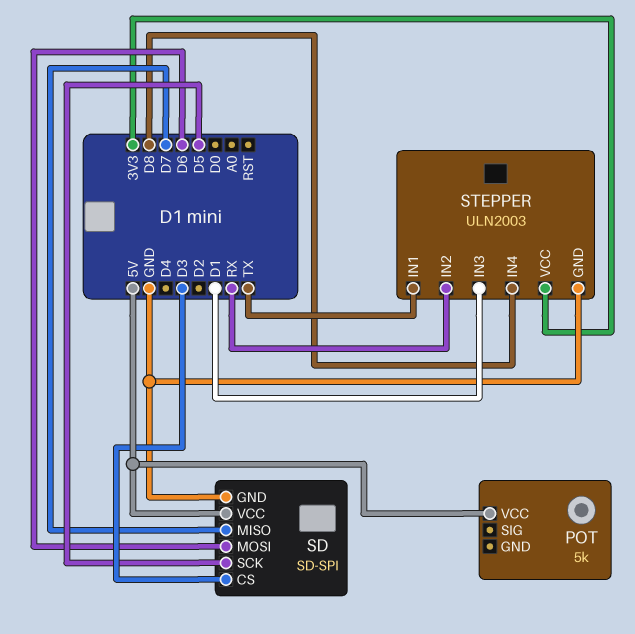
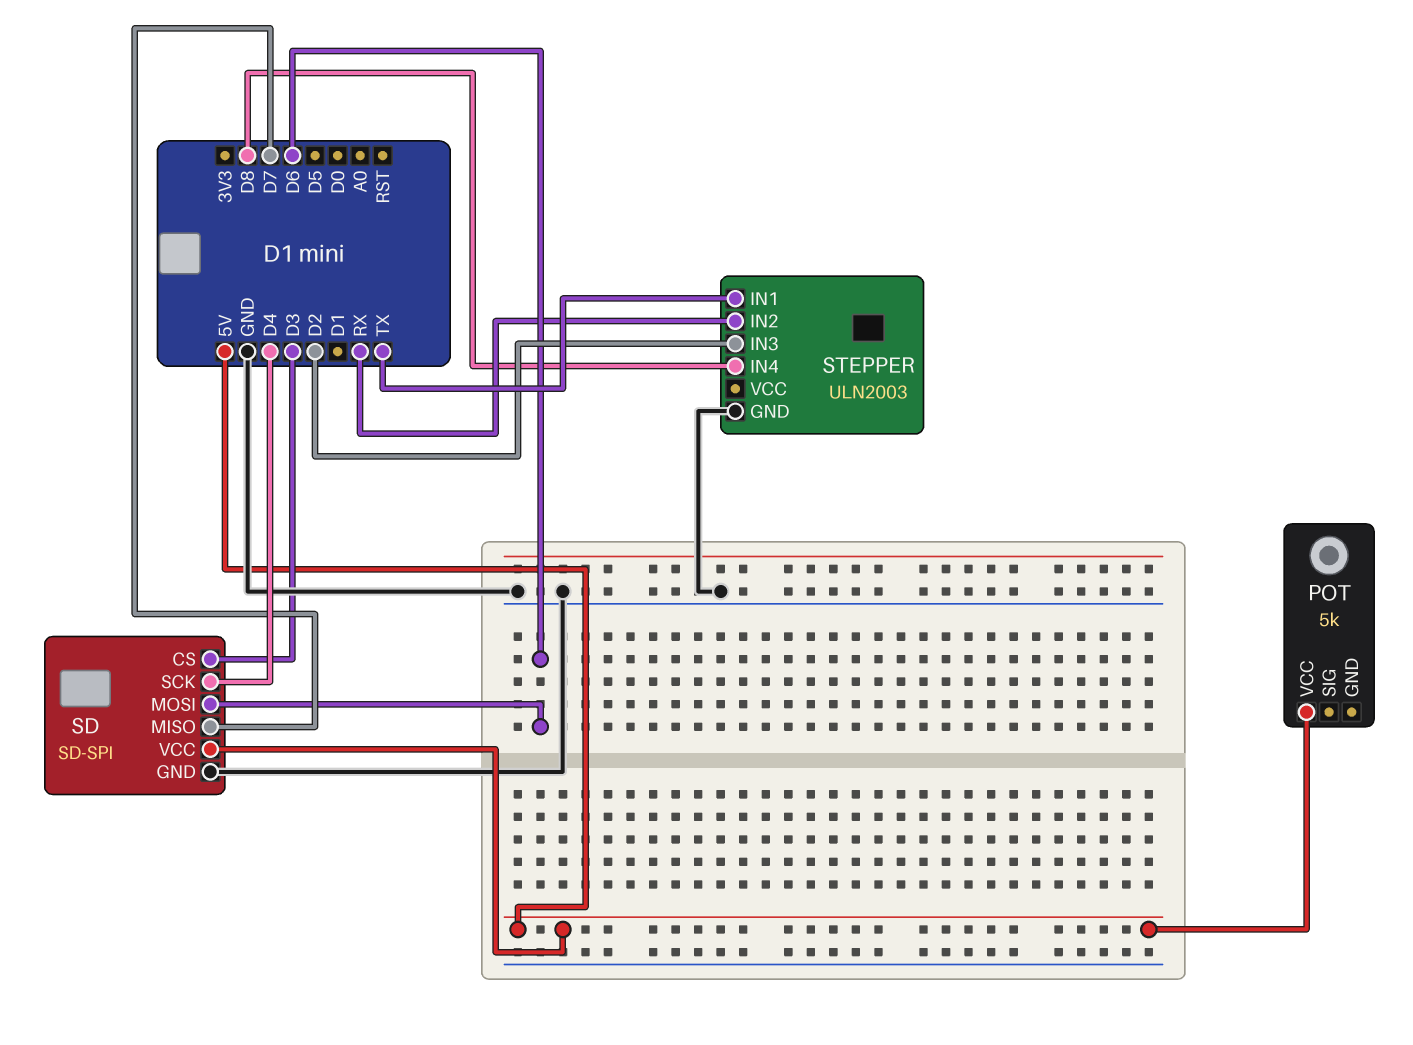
SD pin SCK: D5 -> D4
STEPPER pin IN3: D1 -> D2
STEPPER pin VCC: 3V3 -> none

